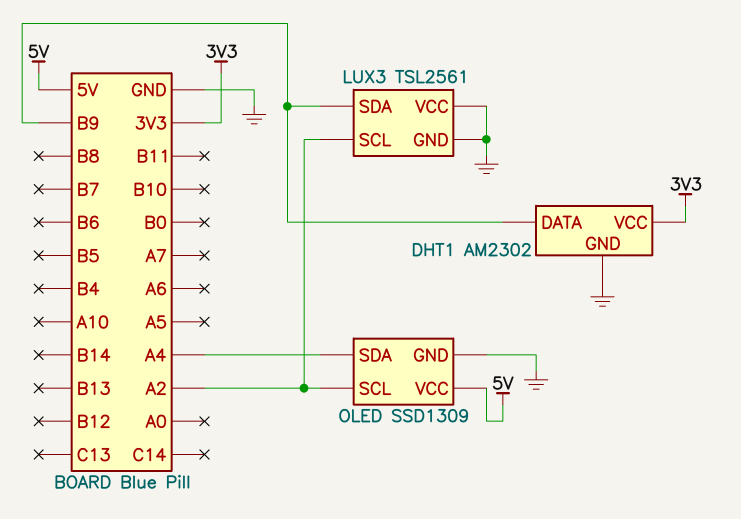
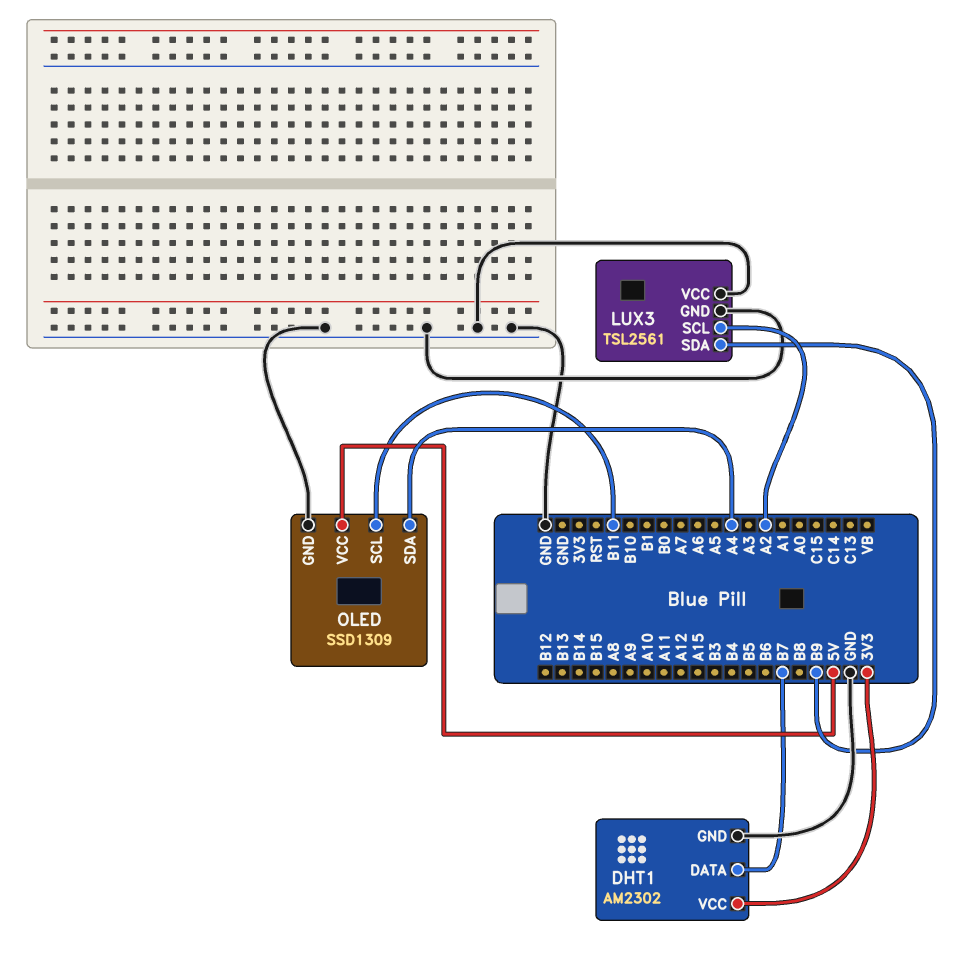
DHT1 pin DATA: B9 -> B7
OLED pin SCL: A2 -> B11

